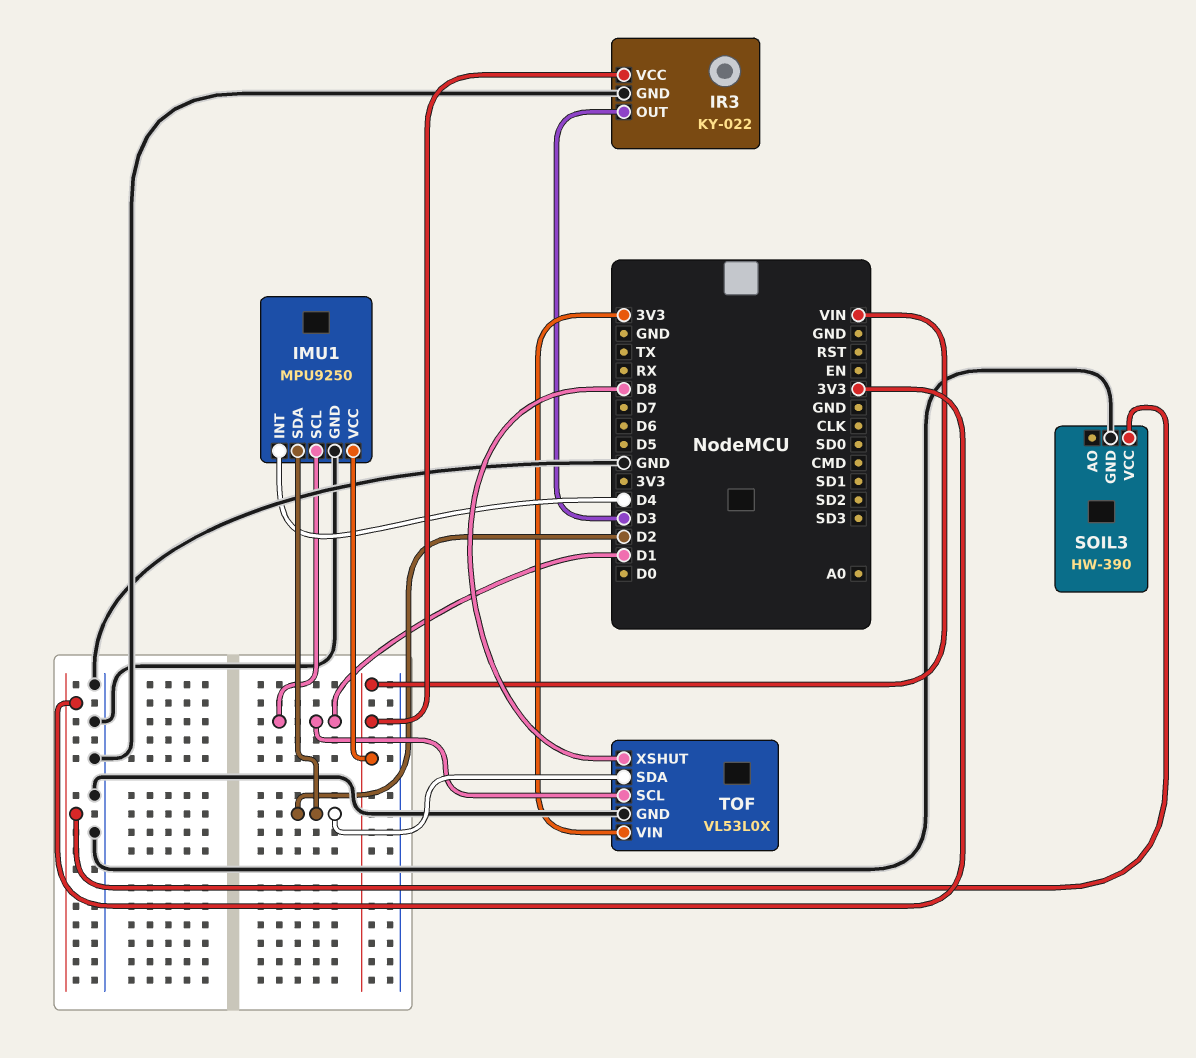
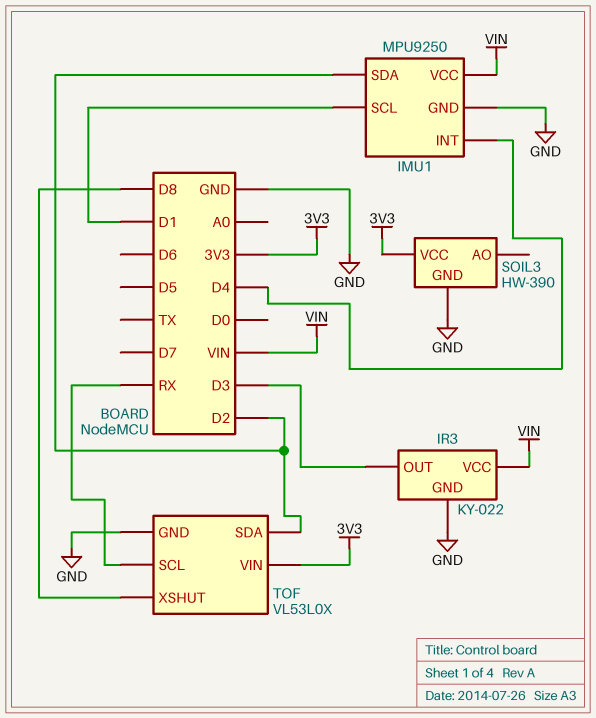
TOF pin SCL: D1 -> RX

